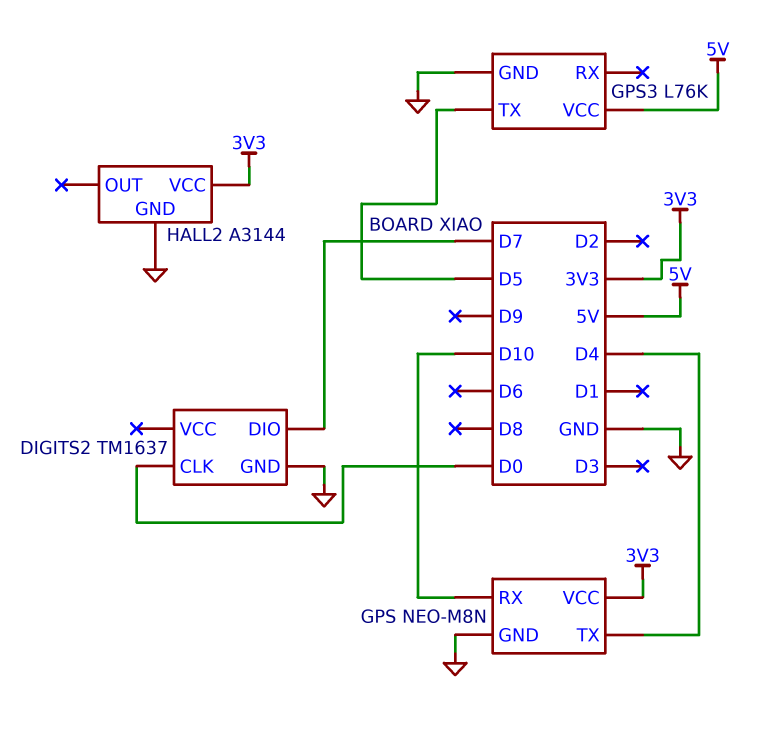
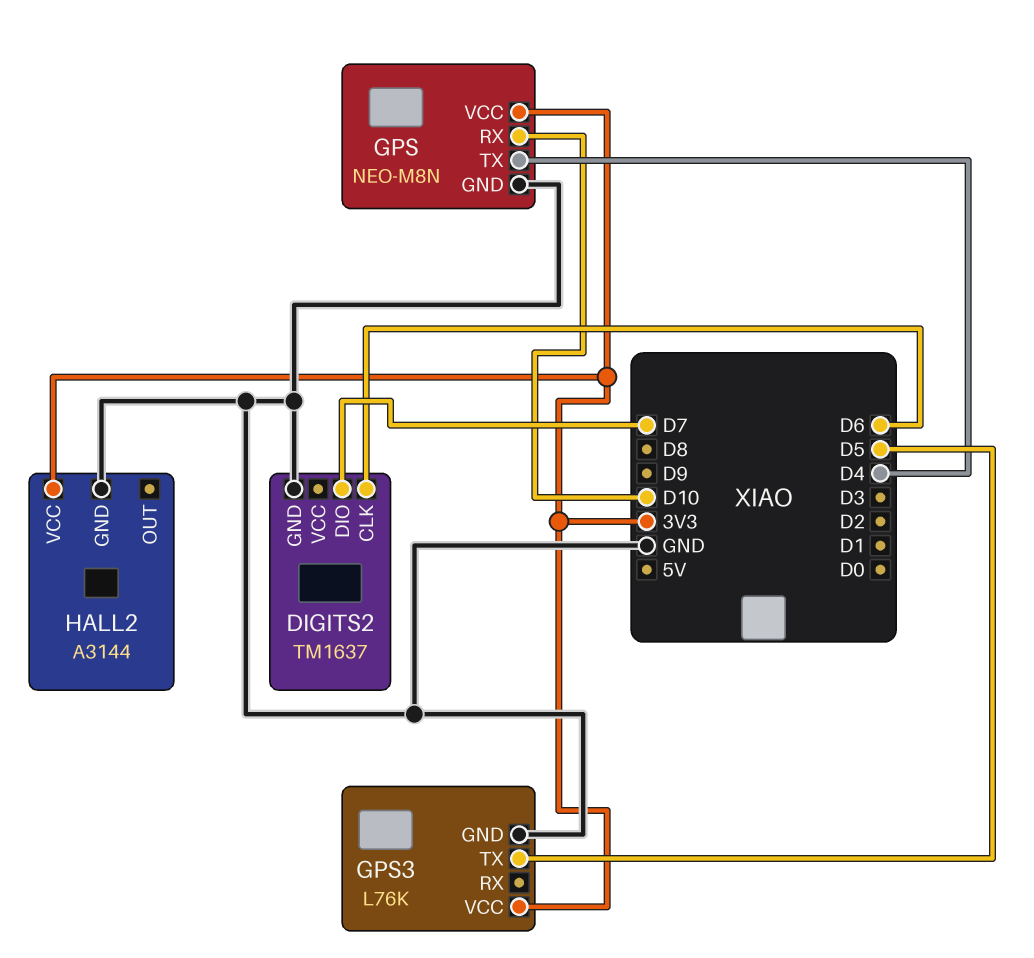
DIGITS2 pin CLK: D0 -> D6
GPS3 pin VCC: 5V -> 3V3

